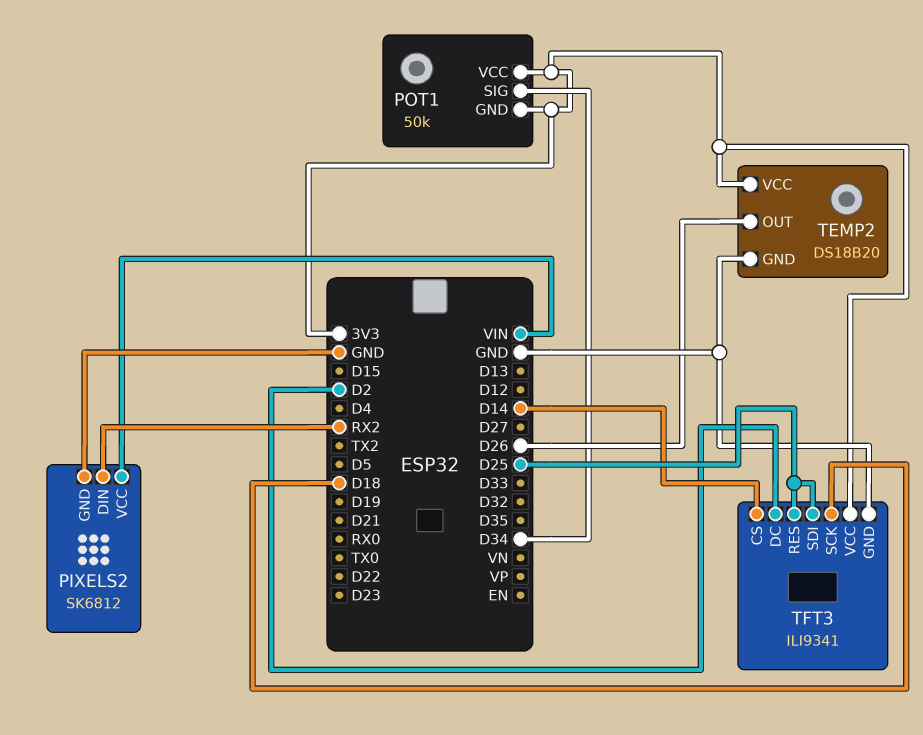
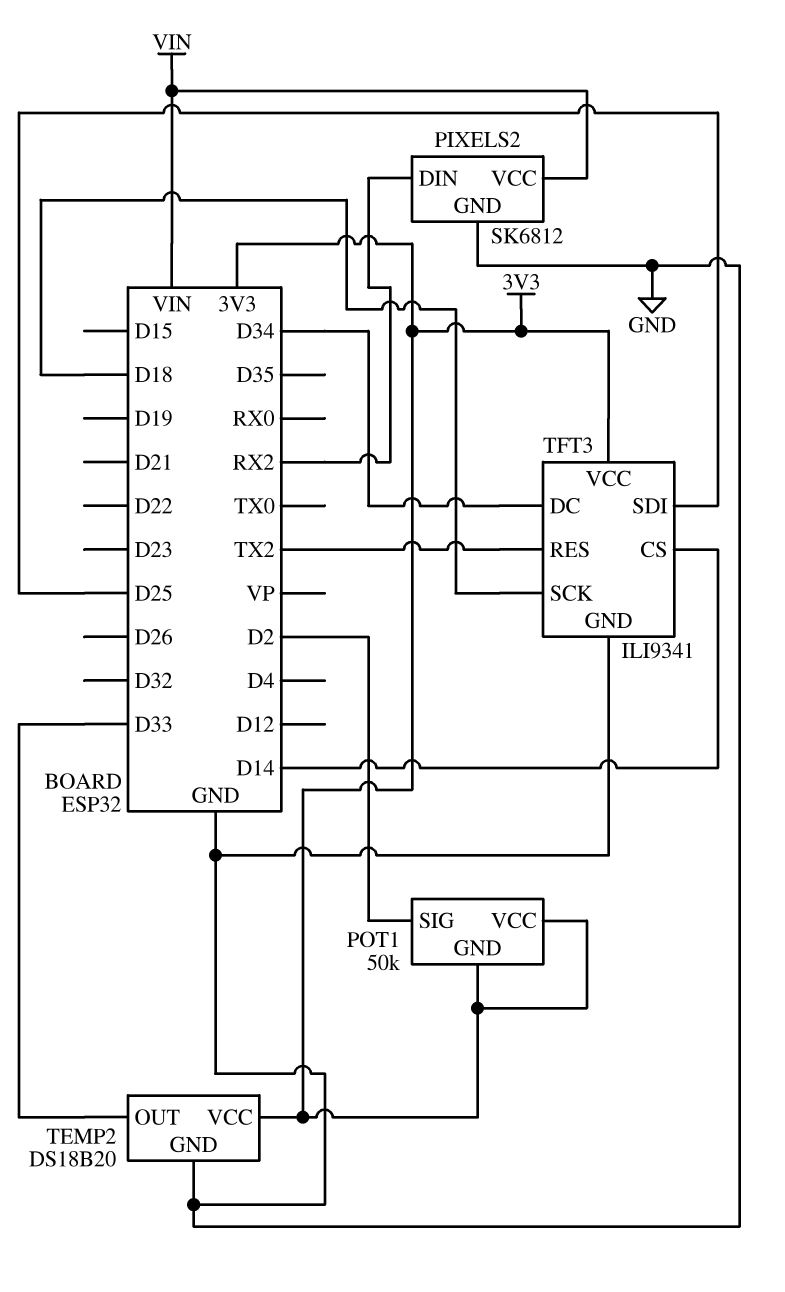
POT1 pin SIG: D34 -> D2
TEMP2 pin OUT: D26 -> D33
TFT3 pin DC: D2 -> D34
TFT3 pin RES: D25 -> TX2

